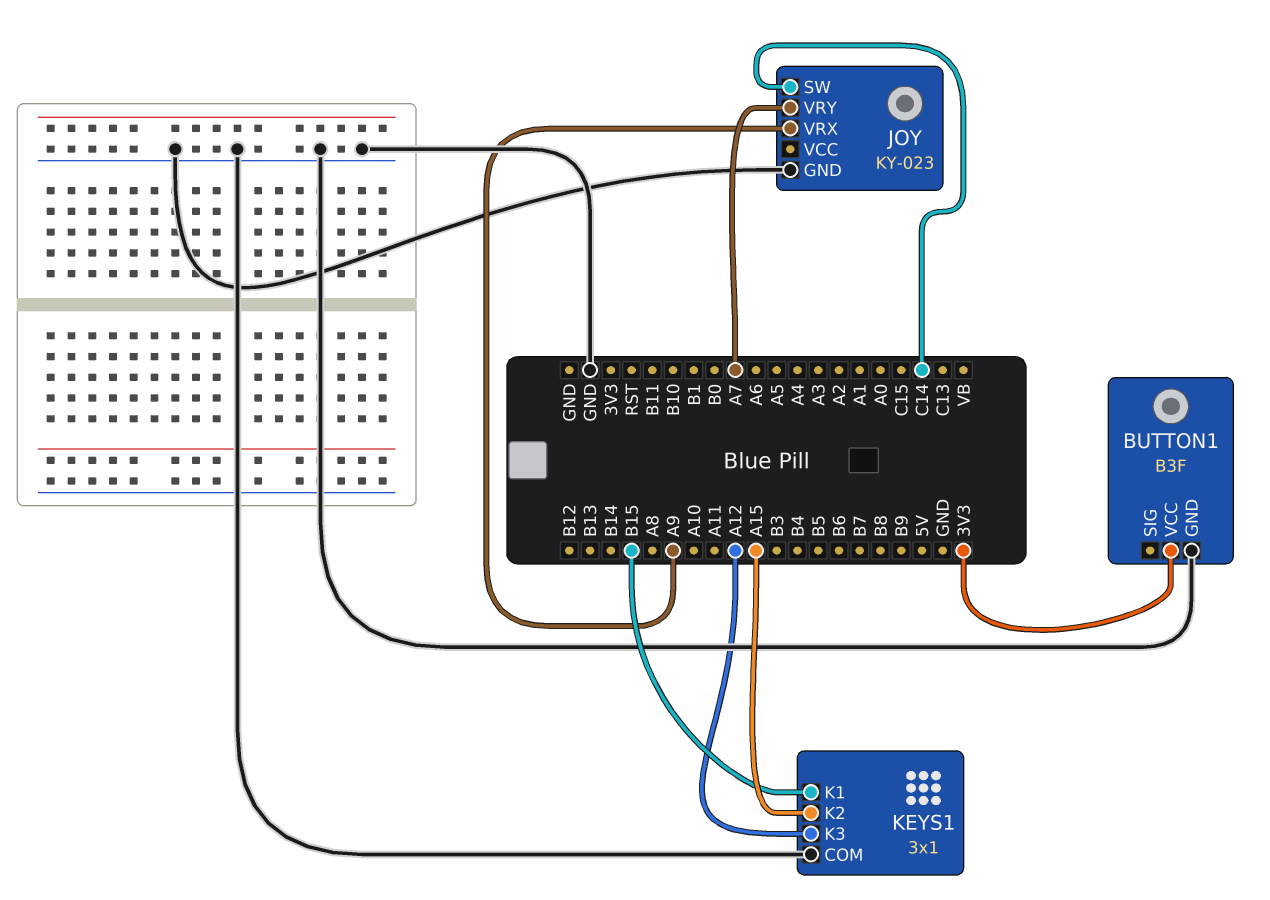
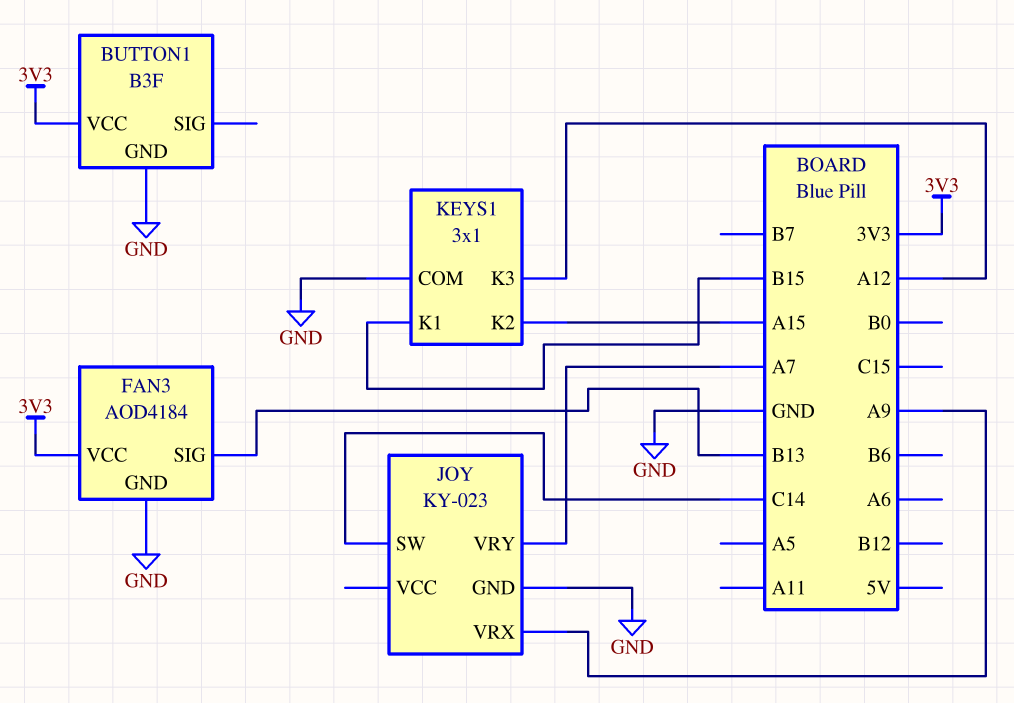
FAN3: none -> AOD4184
FAN3 pin GND: none -> GND
FAN3 pin SIG: none -> B13
FAN3 pin VCC: none -> 3V3

